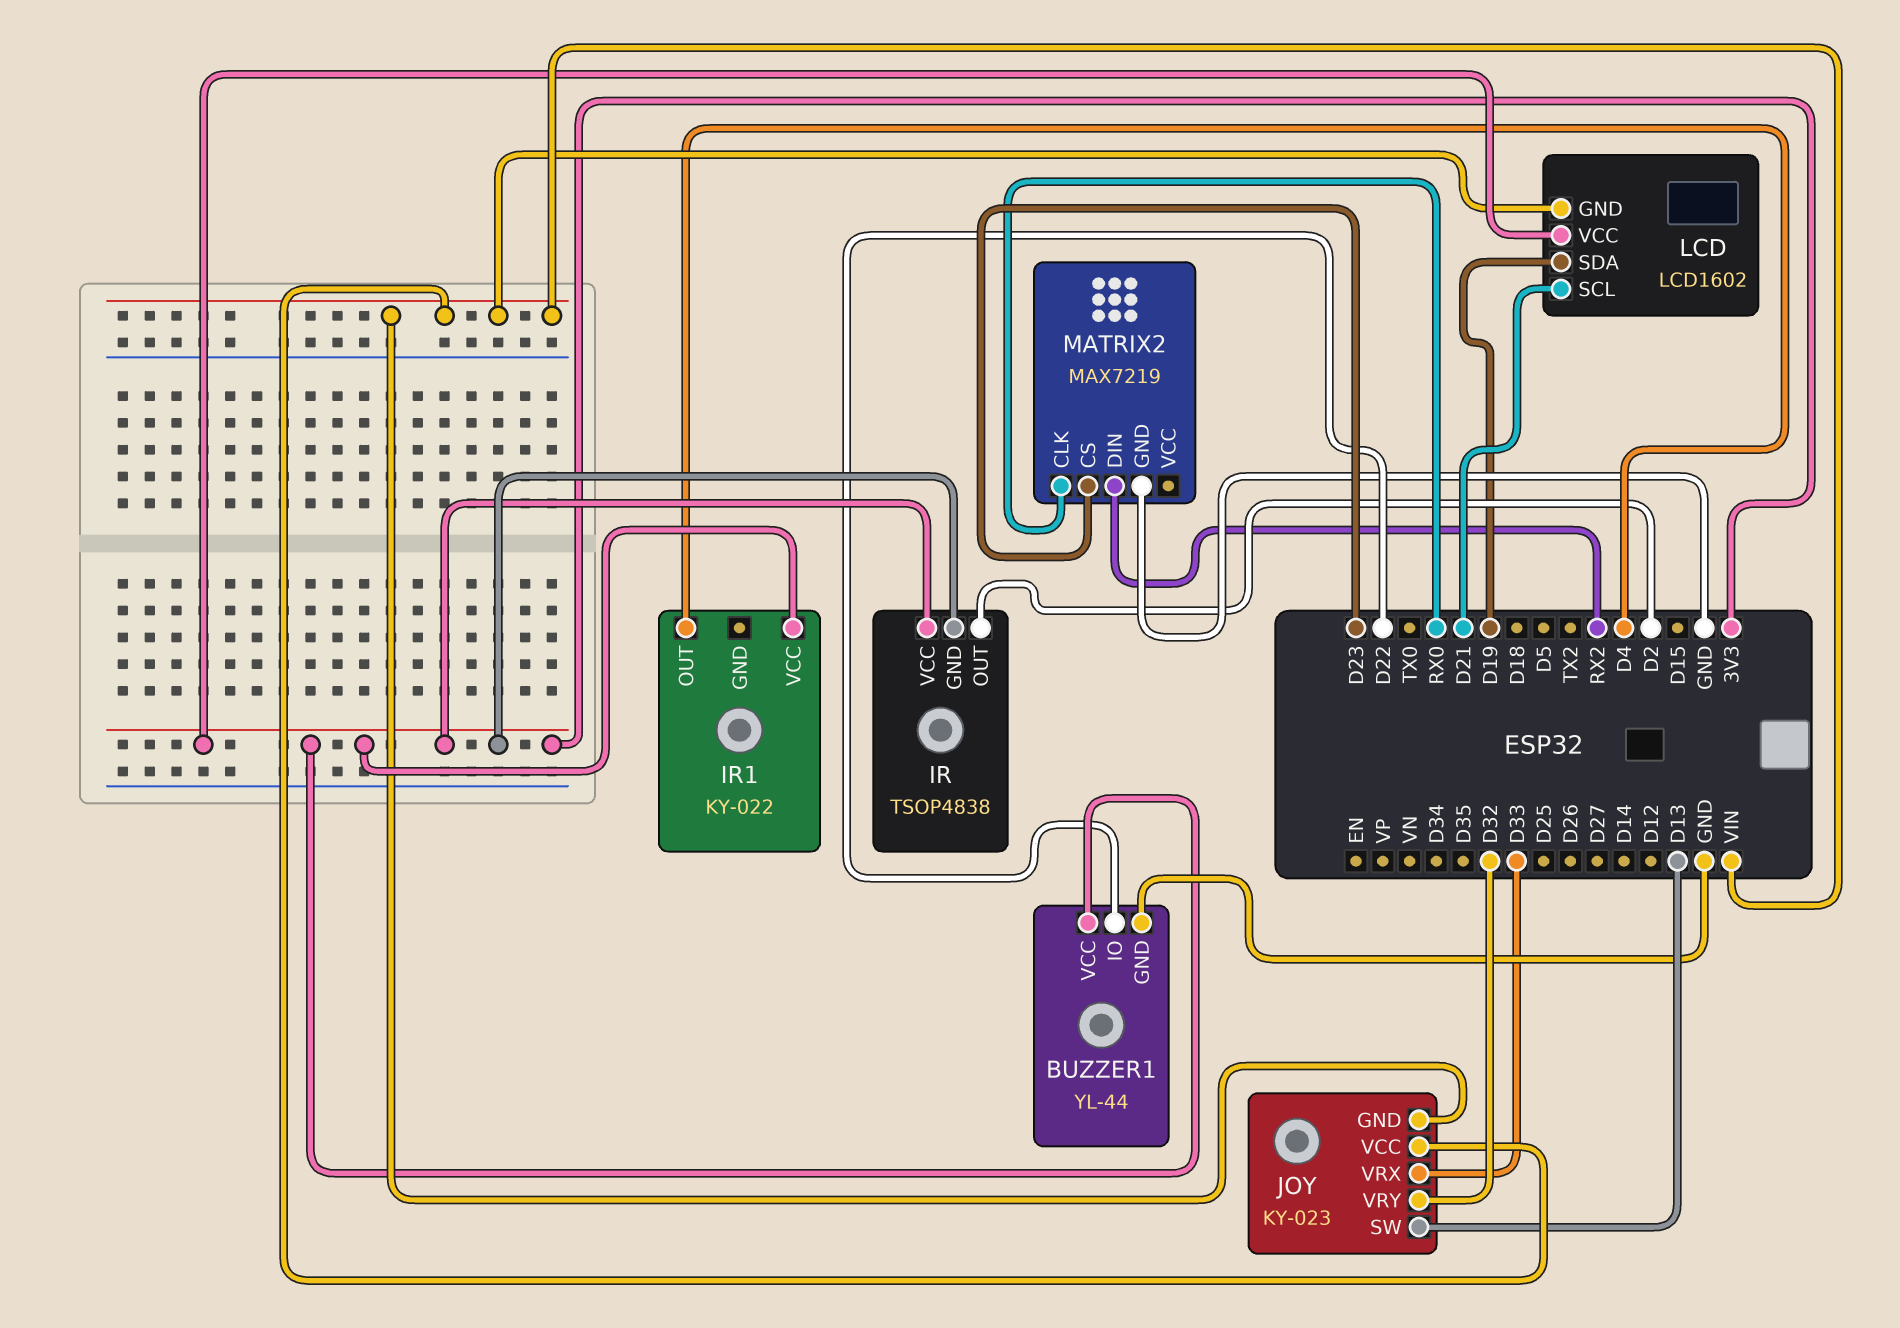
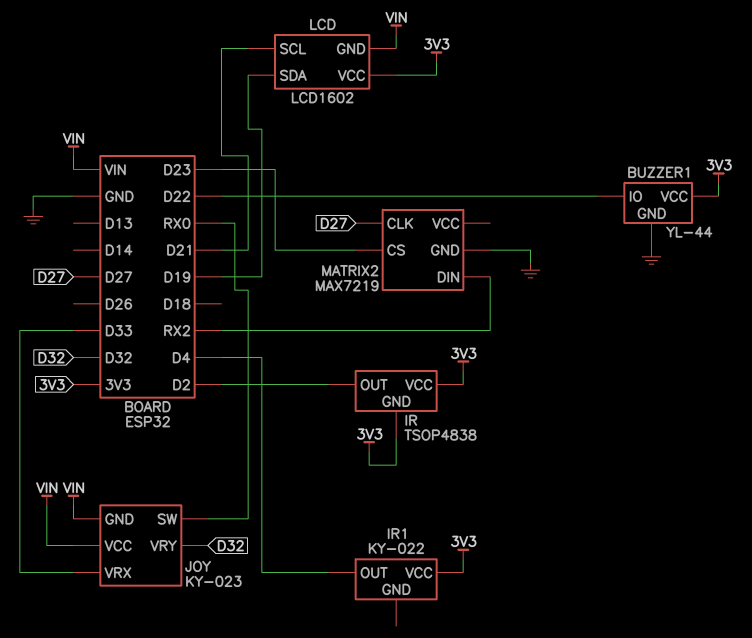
JOY pin SW: D13 -> RX0
MATRIX2 pin CLK: RX0 -> D27

